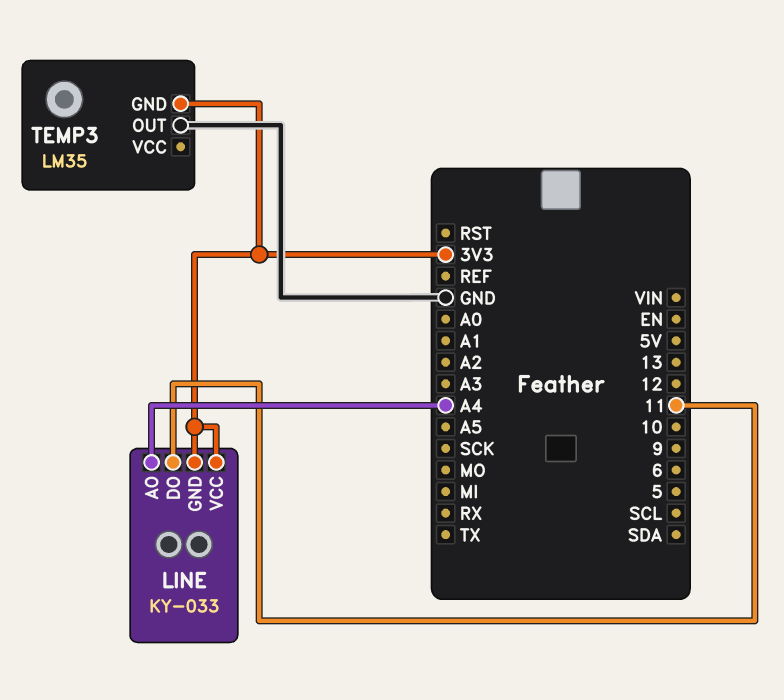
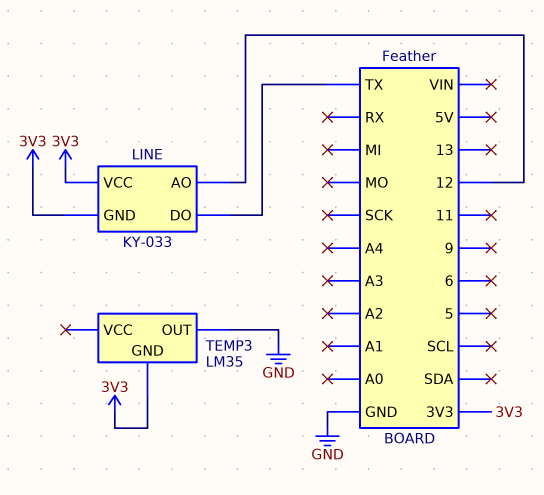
LINE pin AO: A4 -> 12
LINE pin DO: 11 -> TX

